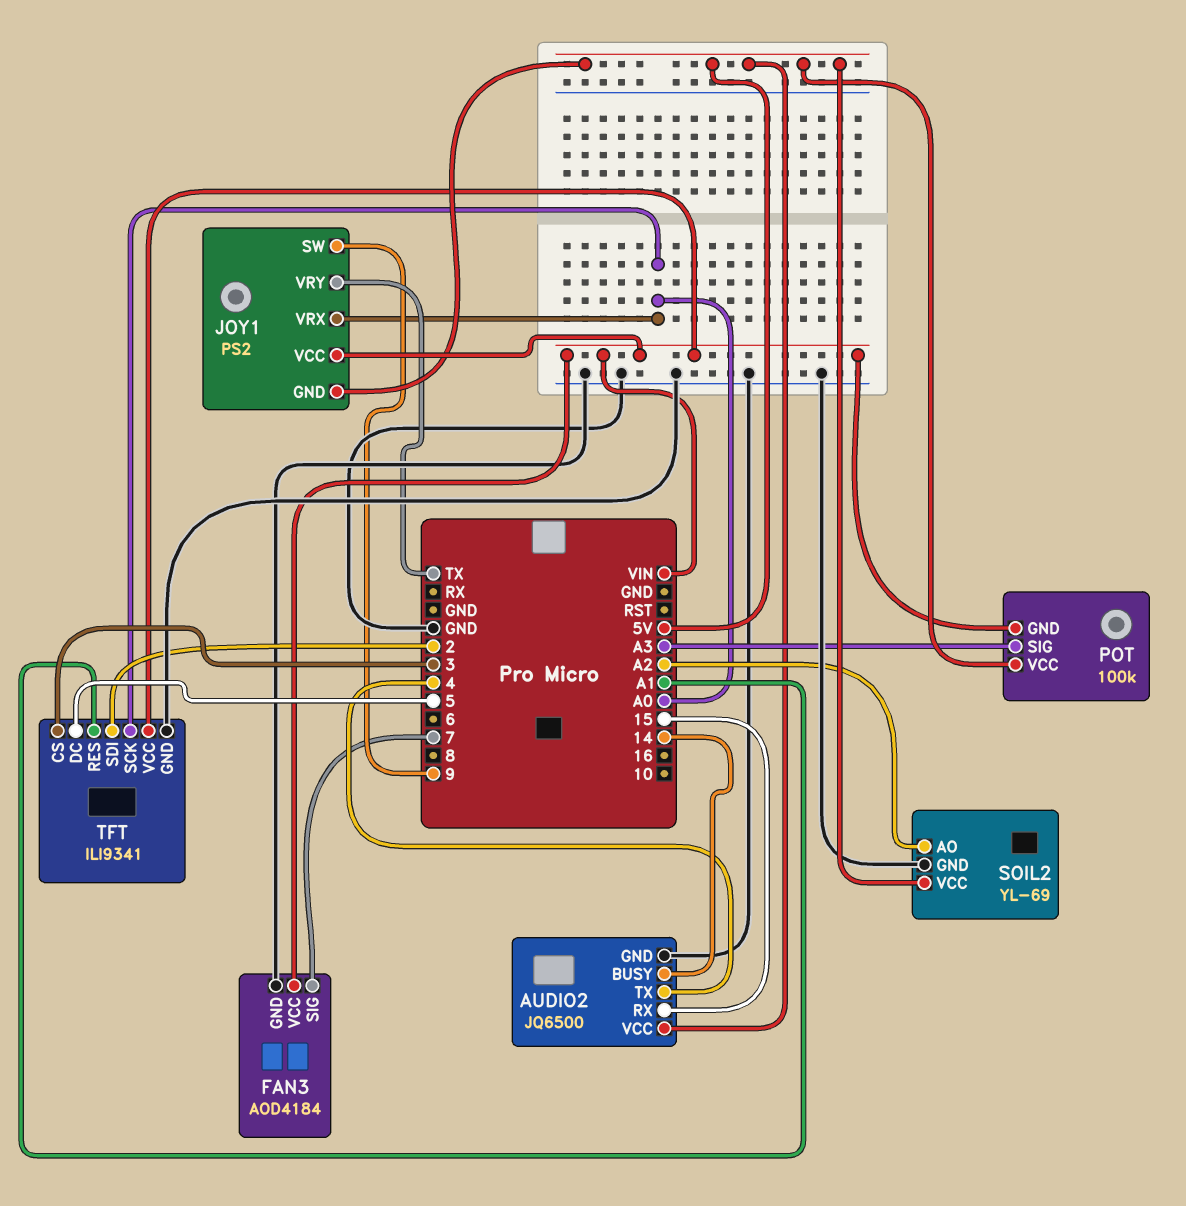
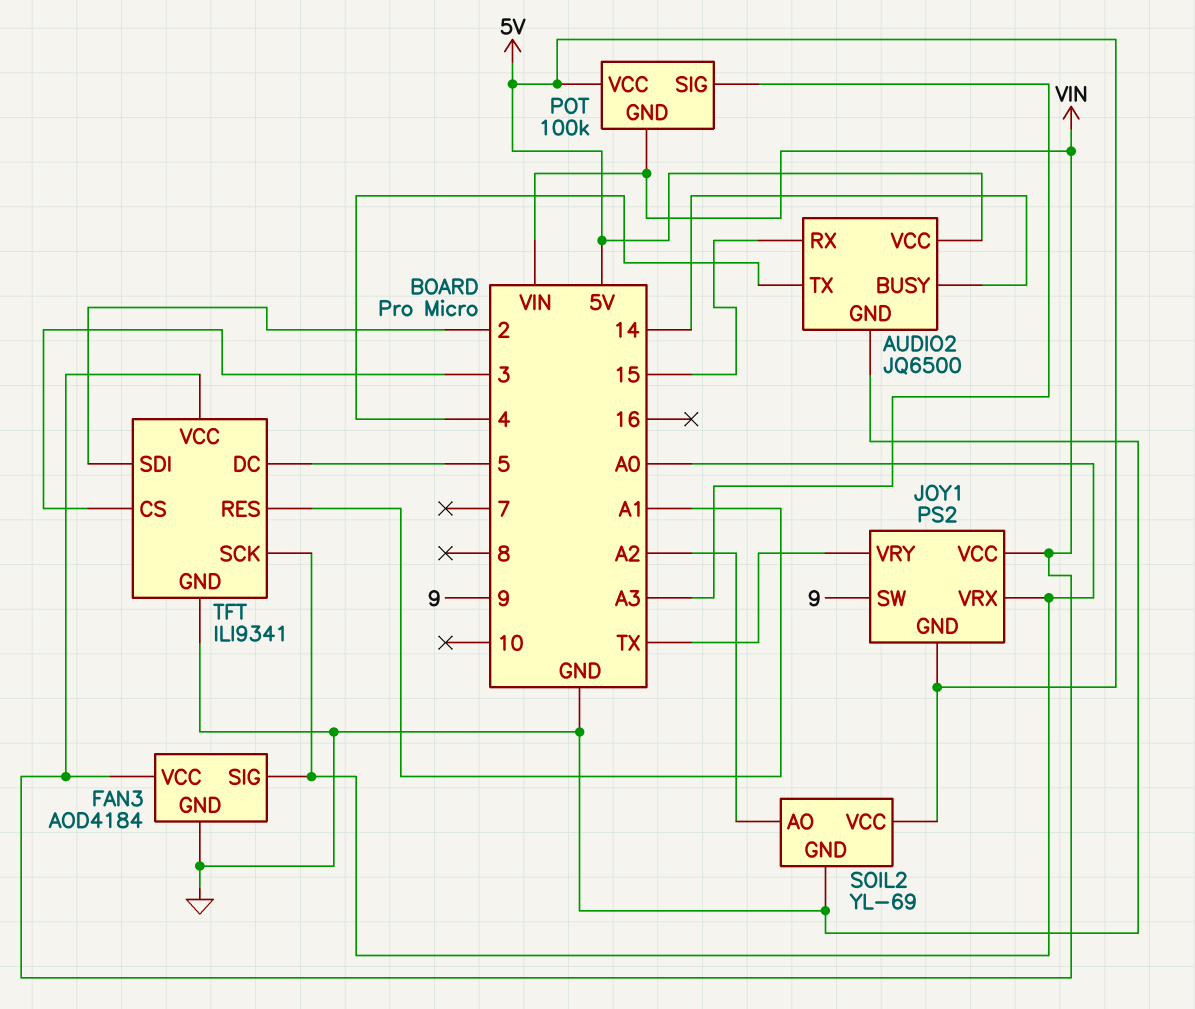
FAN3 pin SIG: 7 -> A0

